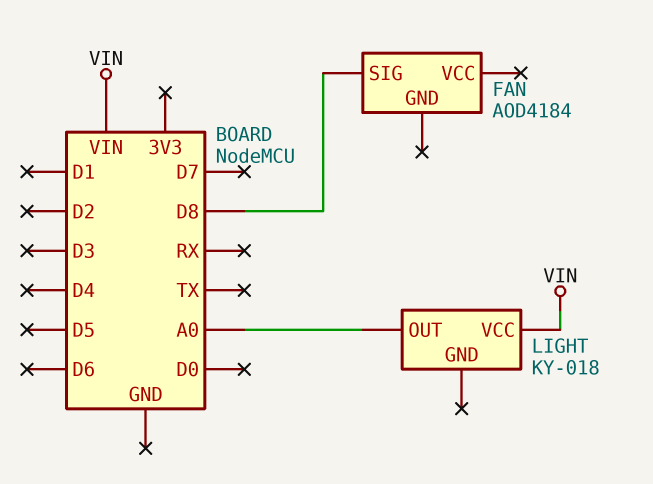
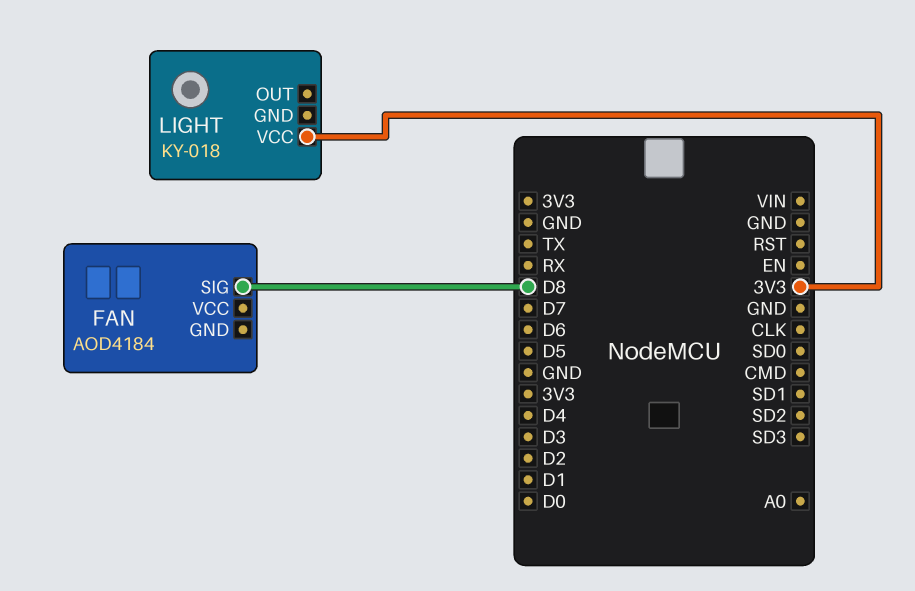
LIGHT pin OUT: A0 -> none
LIGHT pin VCC: VIN -> 3V3

